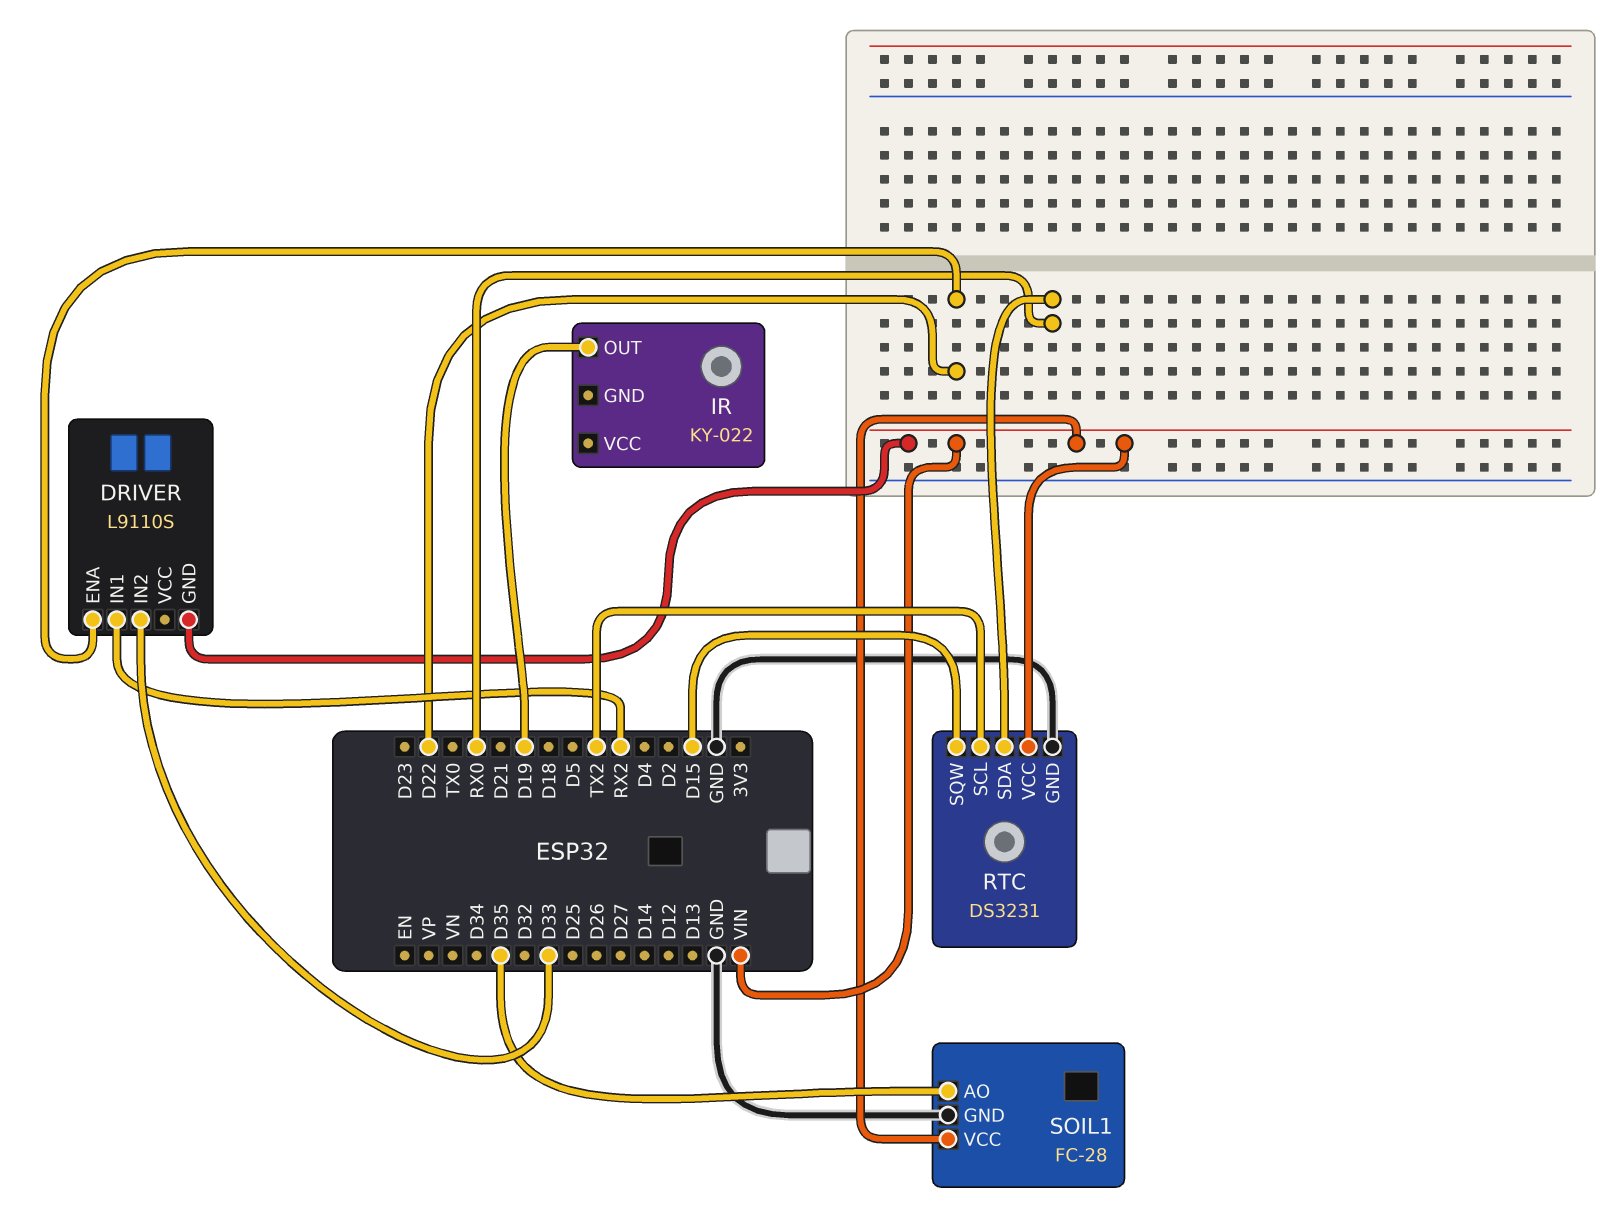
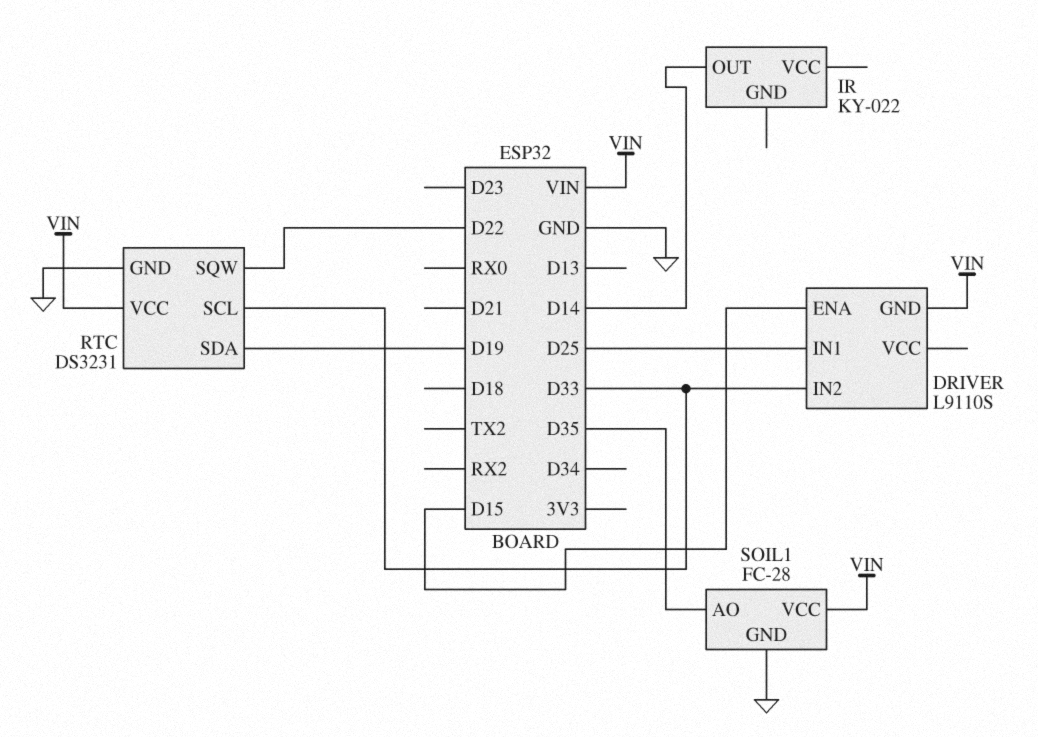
DRIVER pin ENA: D22 -> D15
DRIVER pin IN1: RX2 -> D25
IR pin OUT: D19 -> D14
RTC pin SCL: TX2 -> D33
RTC pin SDA: RX0 -> D19
RTC pin SQW: D15 -> D22

